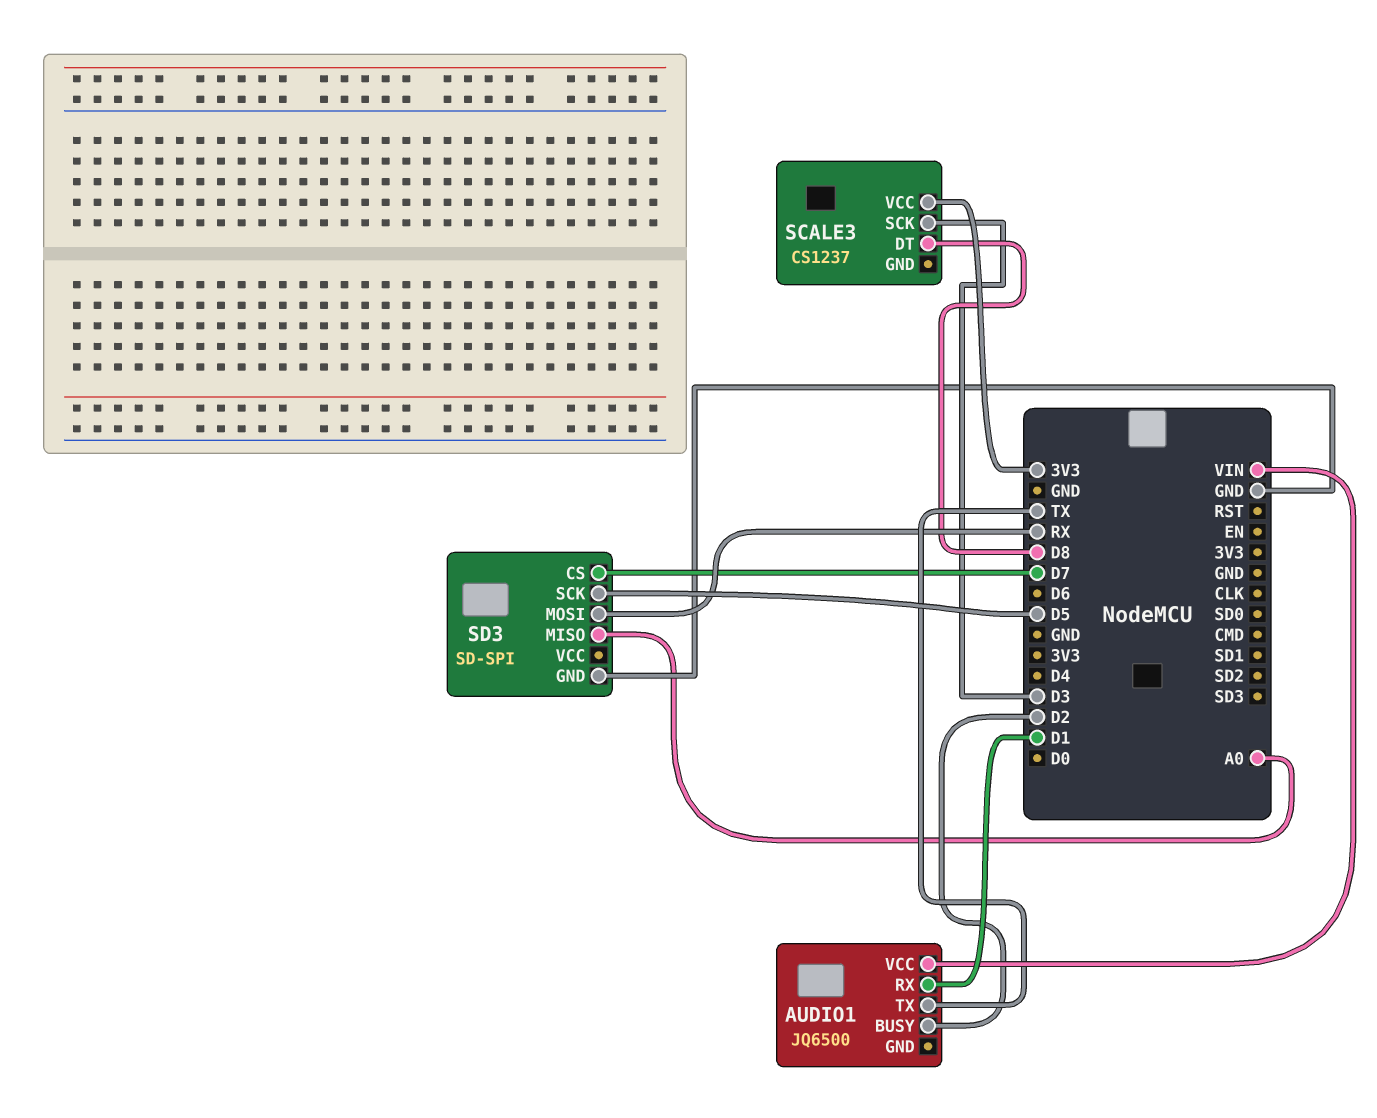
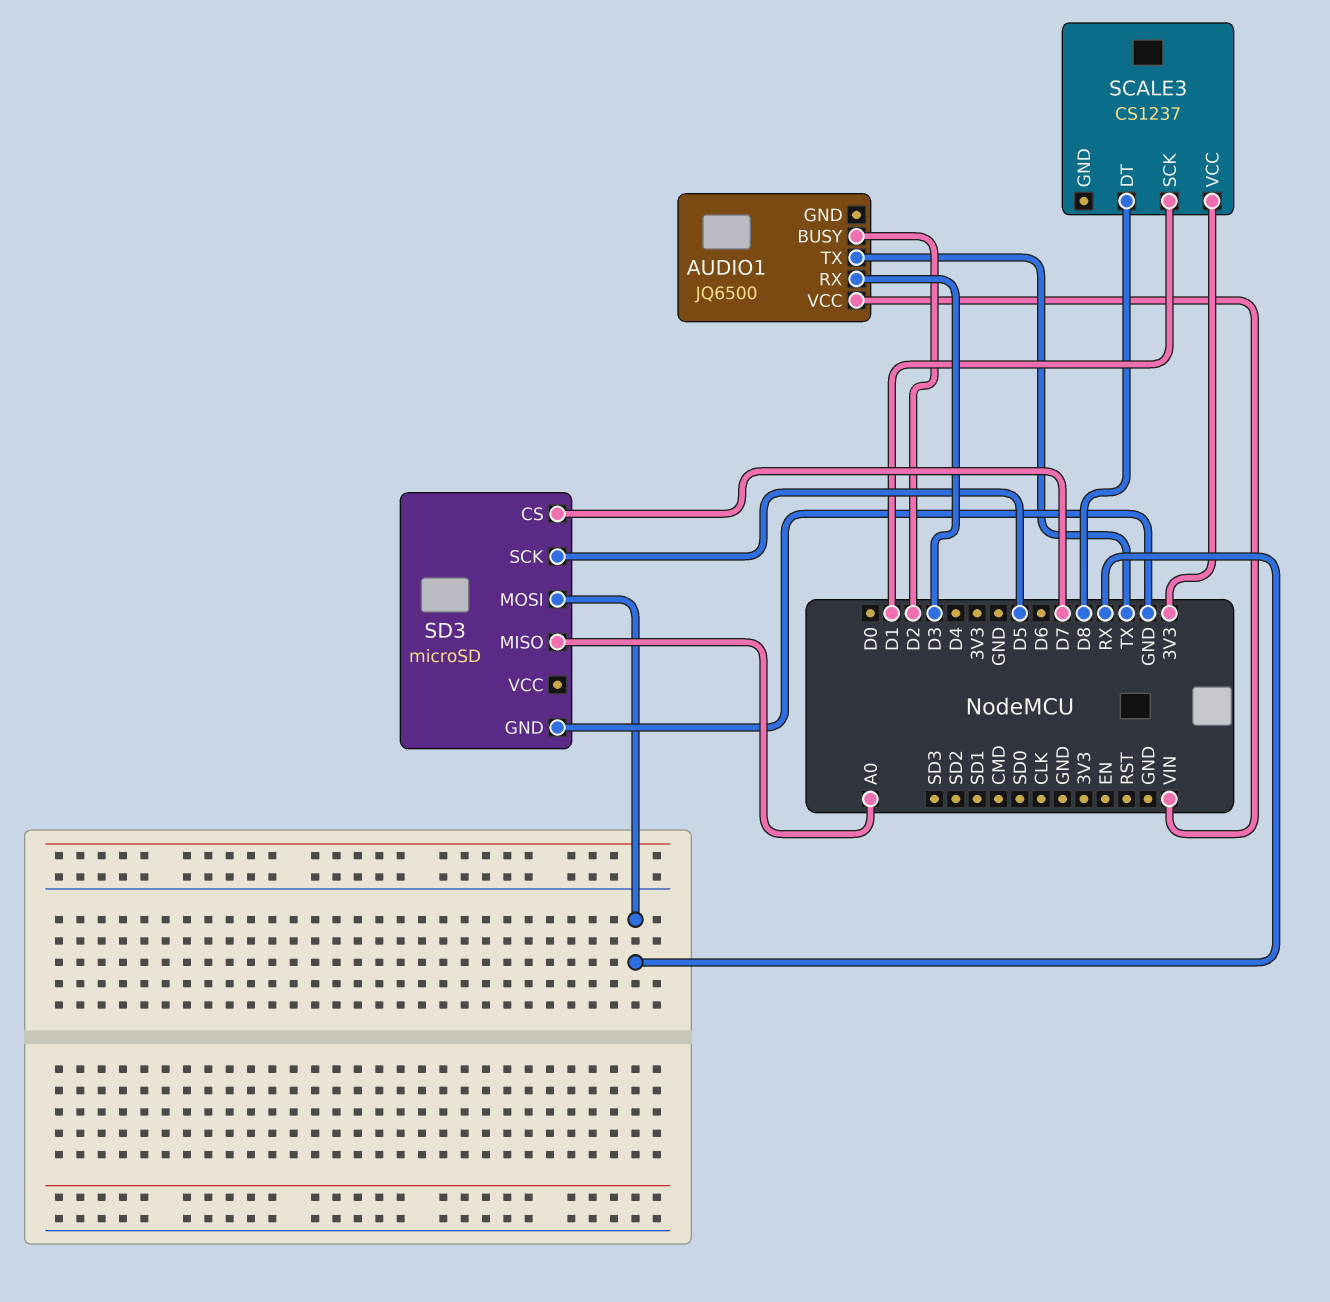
AUDIO1 pin RX: D1 -> D3
SCALE3 pin SCK: D3 -> D1
SD3: SD-SPI -> microSD

